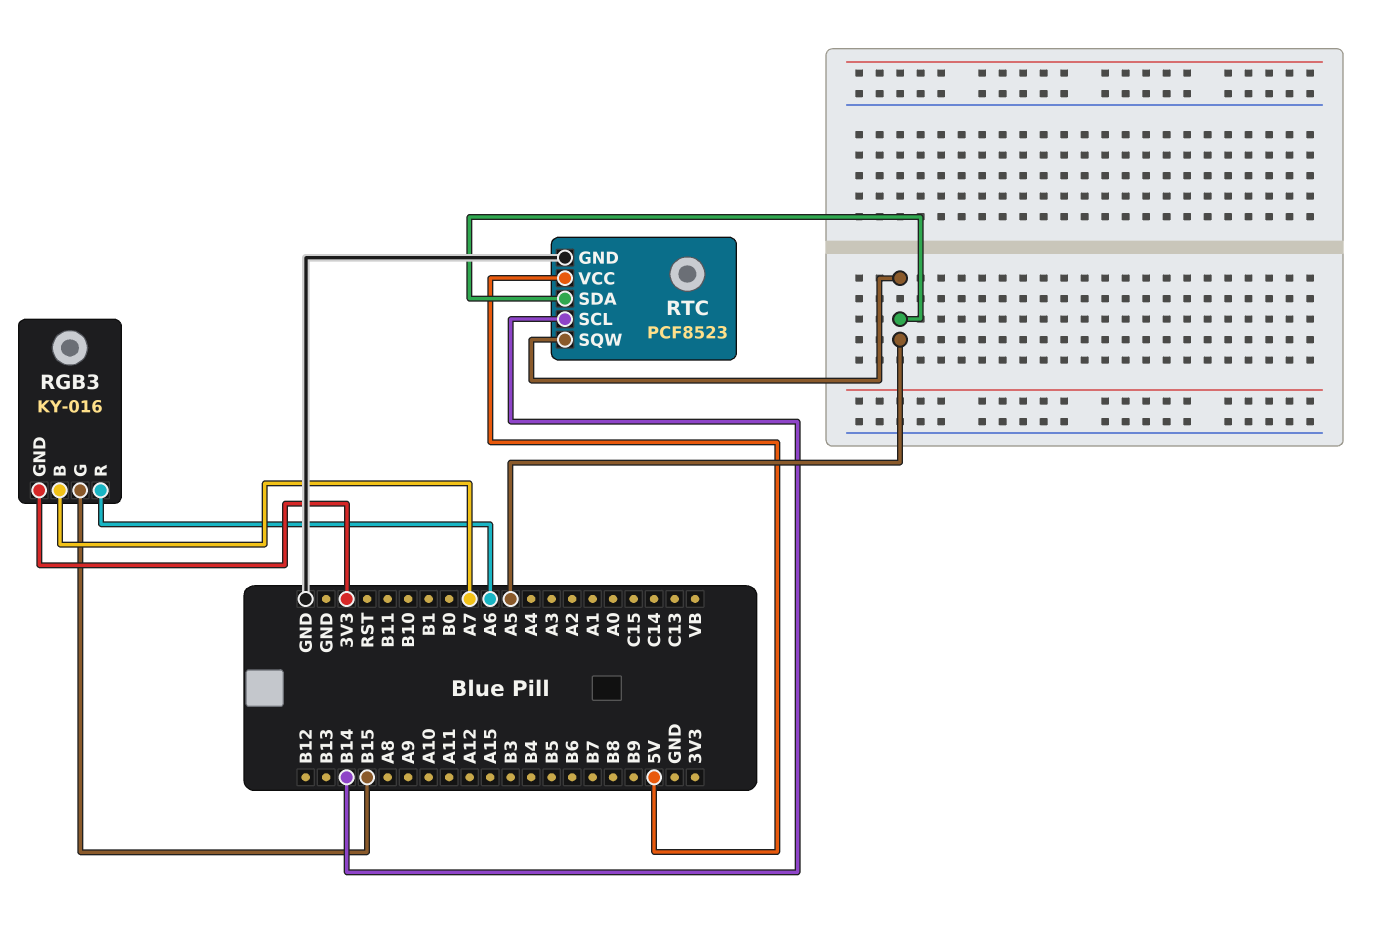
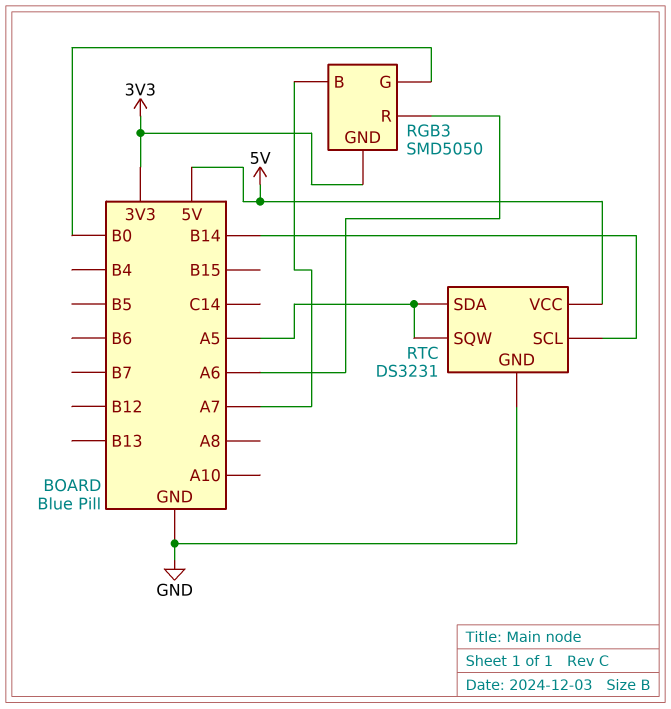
RGB3: KY-016 -> SMD5050
RGB3 pin G: B15 -> B0
RTC: PCF8523 -> DS3231

